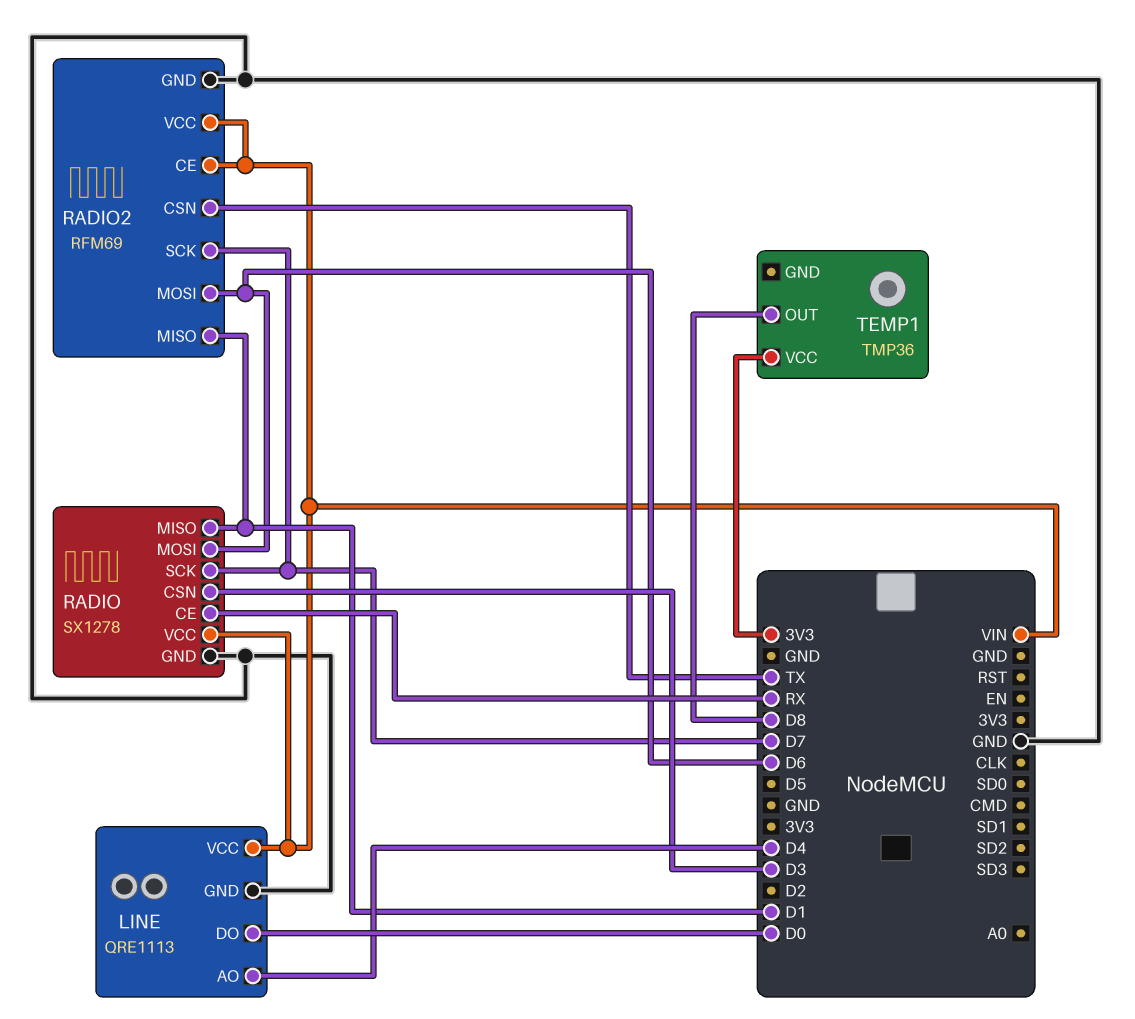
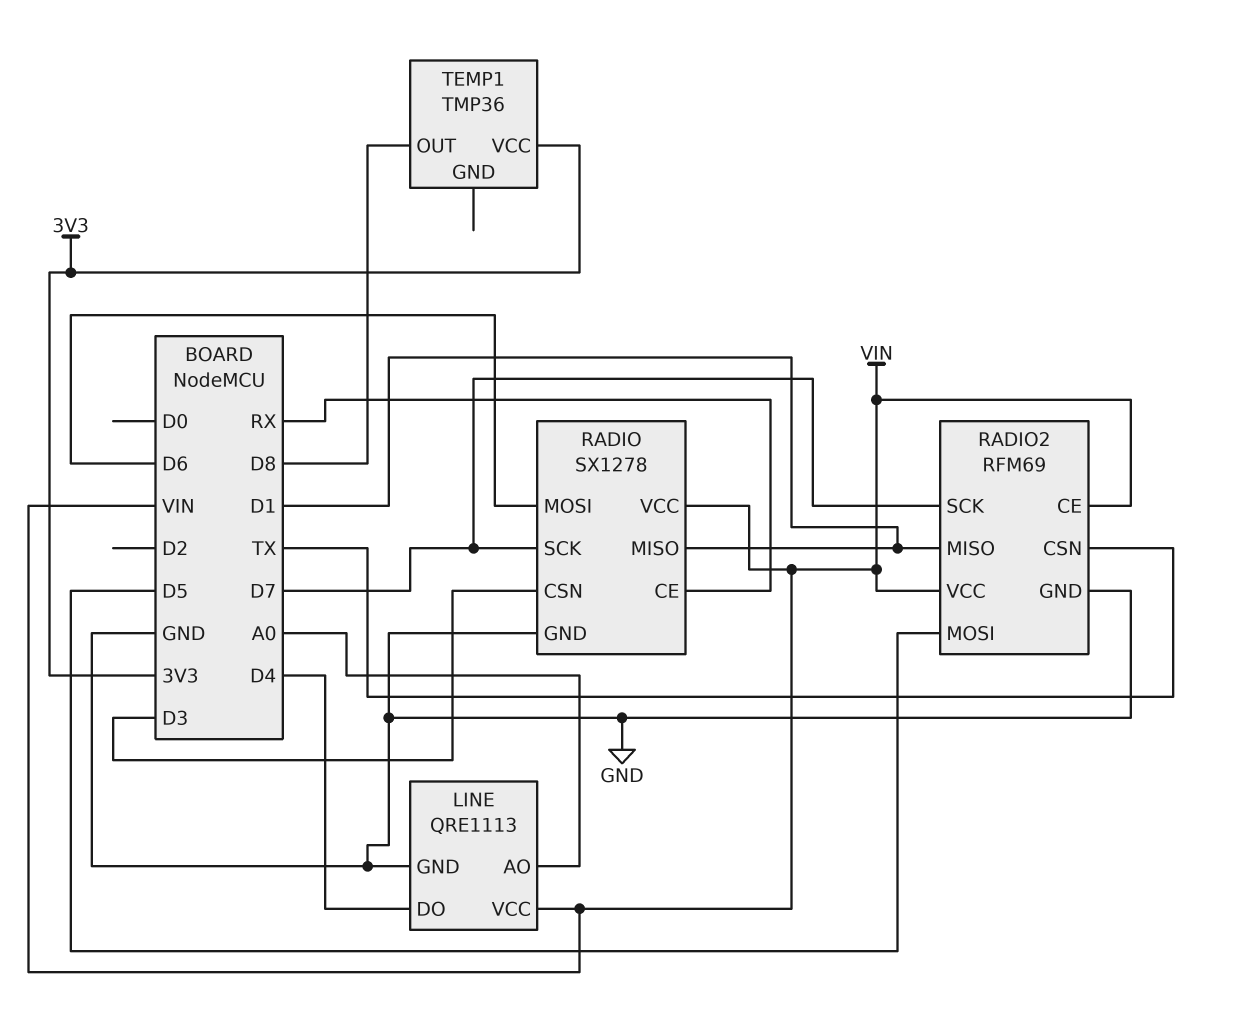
LINE pin AO: D4 -> A0
LINE pin DO: D0 -> D4
RADIO2 pin MOSI: D6 -> D5

